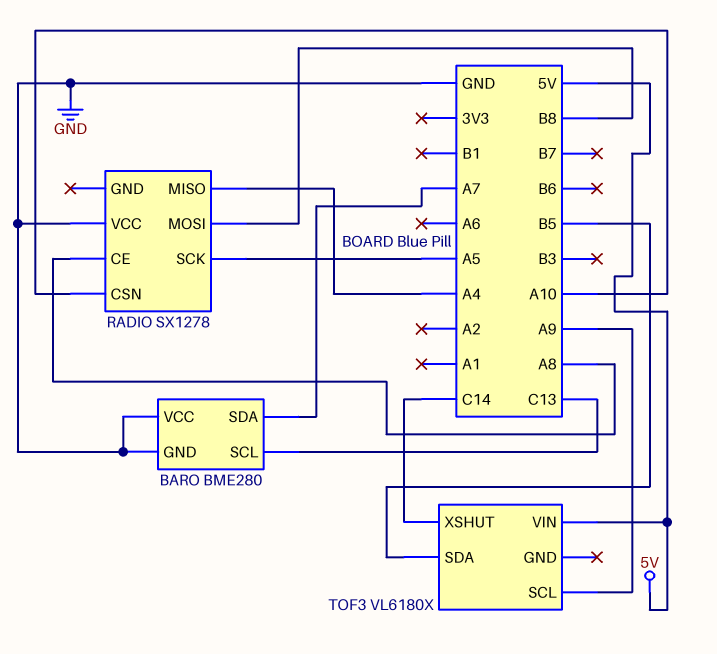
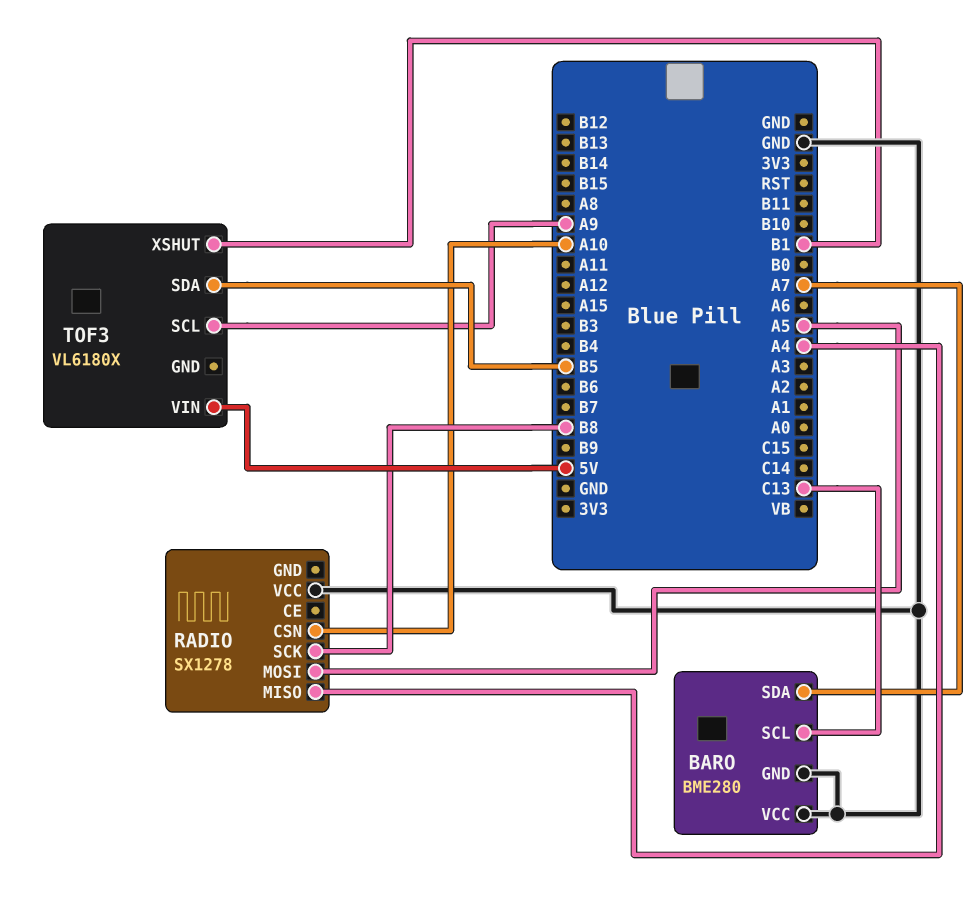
RADIO pin CE: A8 -> none
RADIO pin MOSI: B8 -> A5
RADIO pin SCK: A5 -> B8
TOF3 pin XSHUT: C14 -> B1

